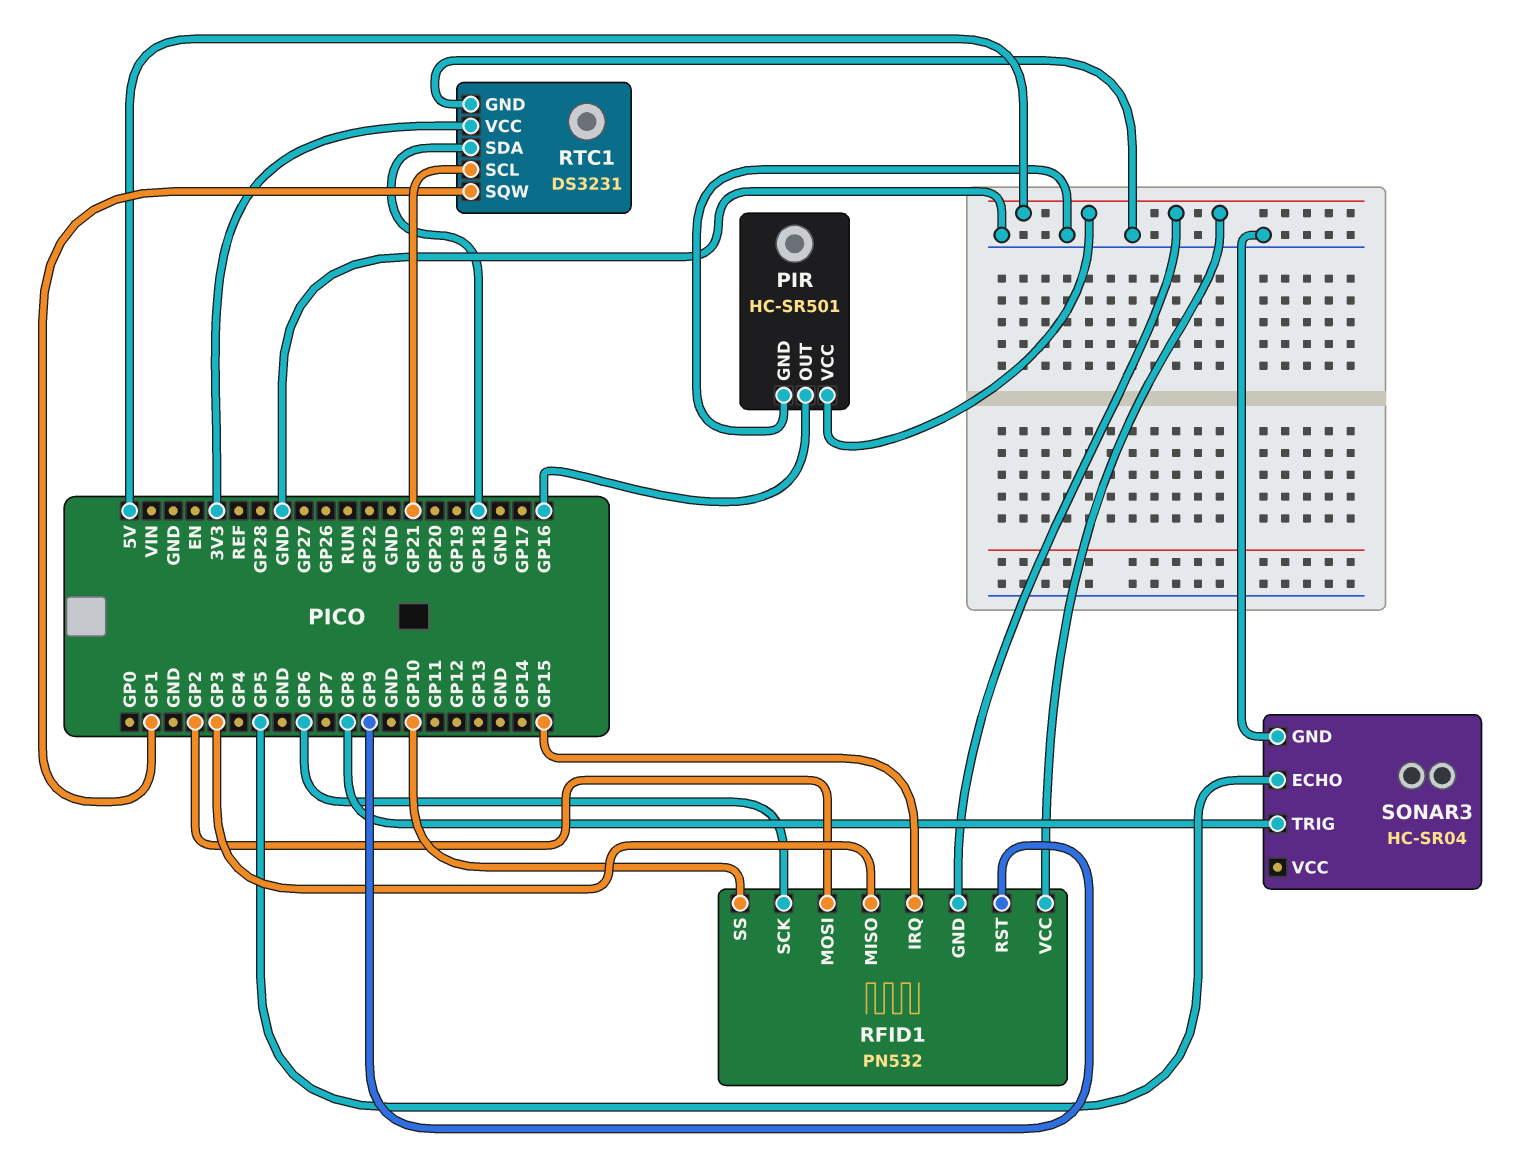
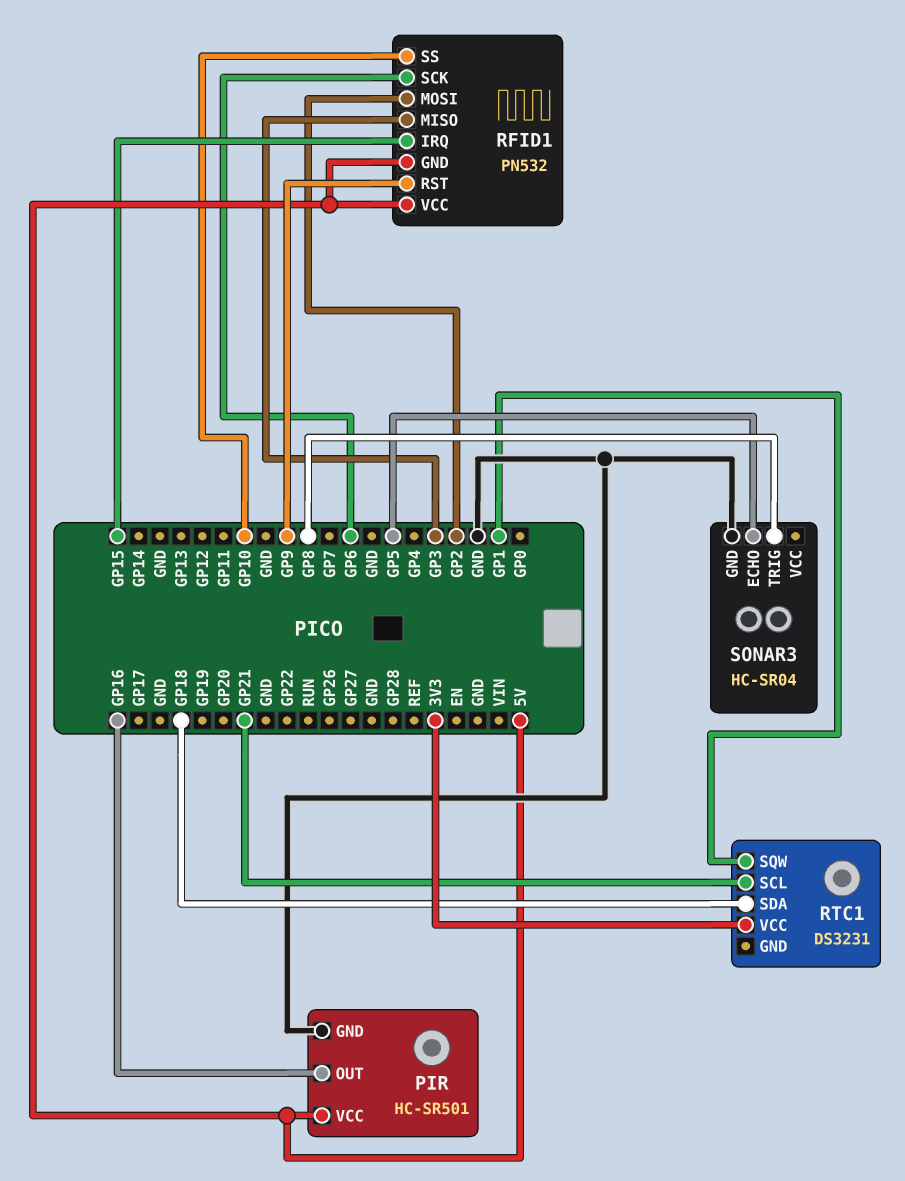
RTC1 pin GND: GND -> none

